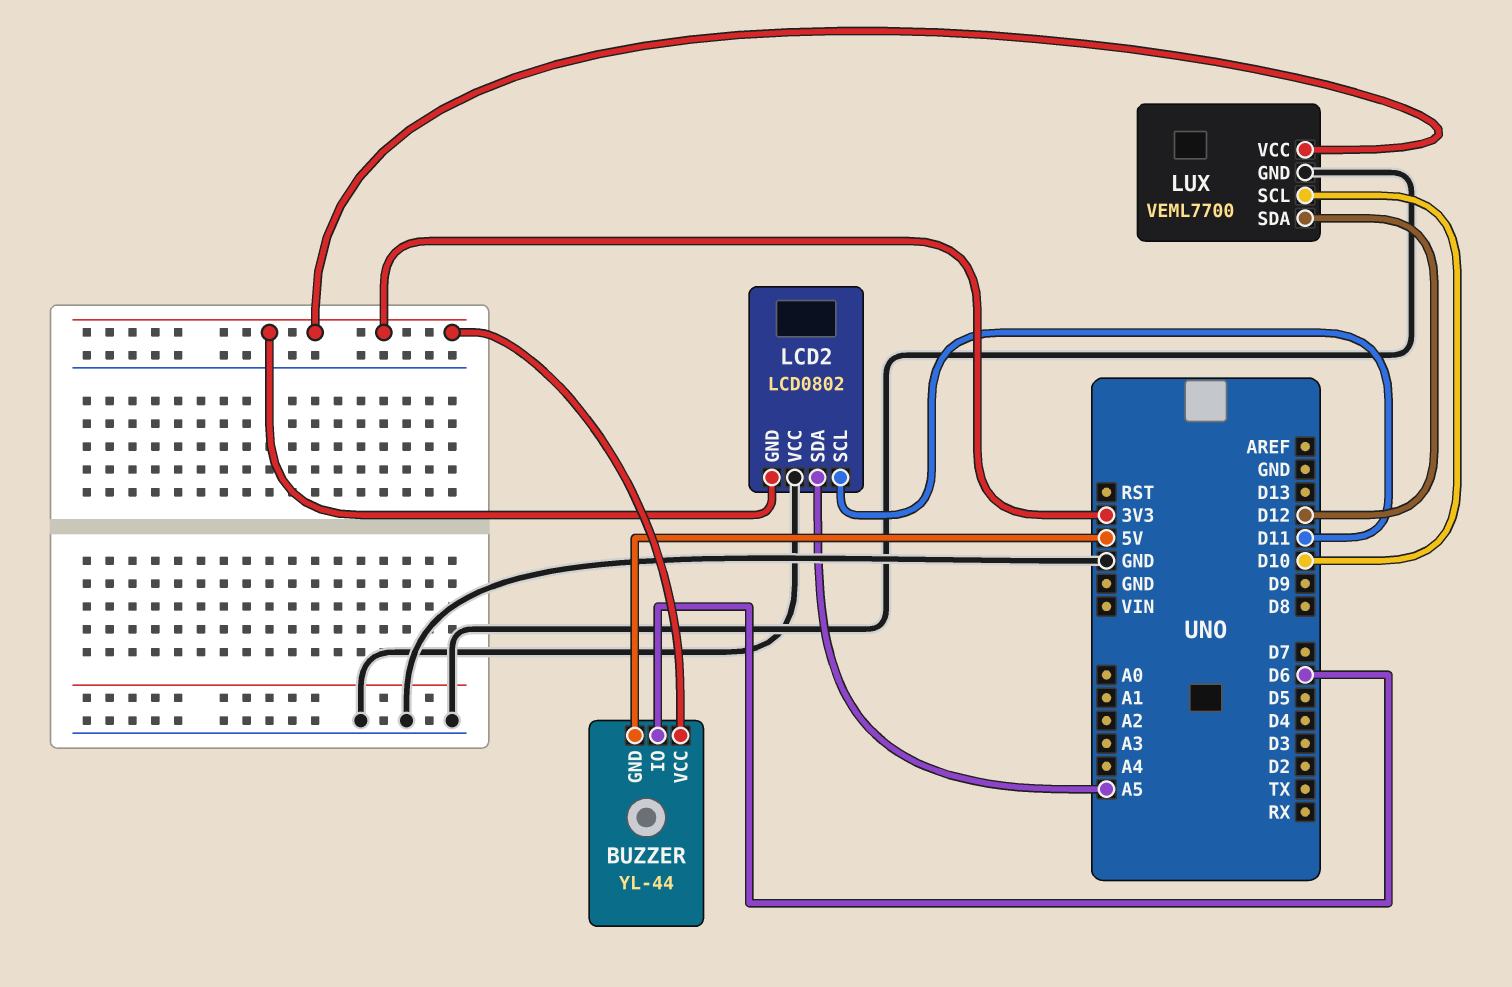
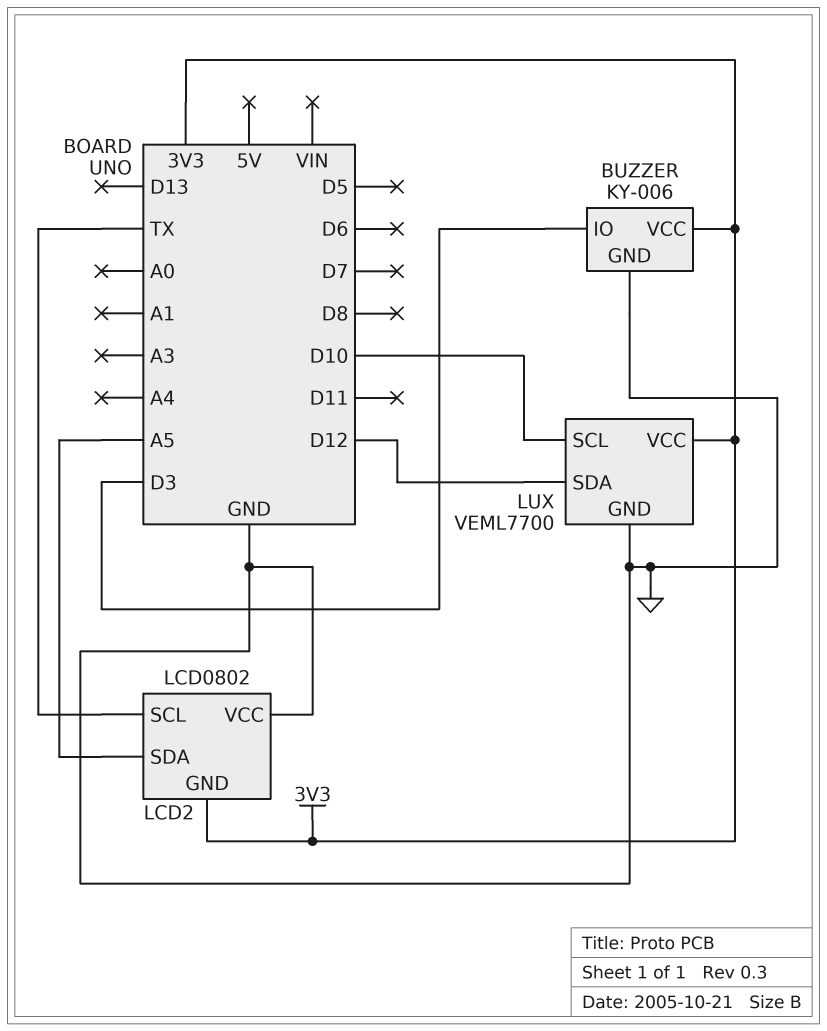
BUZZER: YL-44 -> KY-006
BUZZER pin GND: 5V -> GND
BUZZER pin IO: D6 -> D3
LCD2 pin SCL: D11 -> TX

